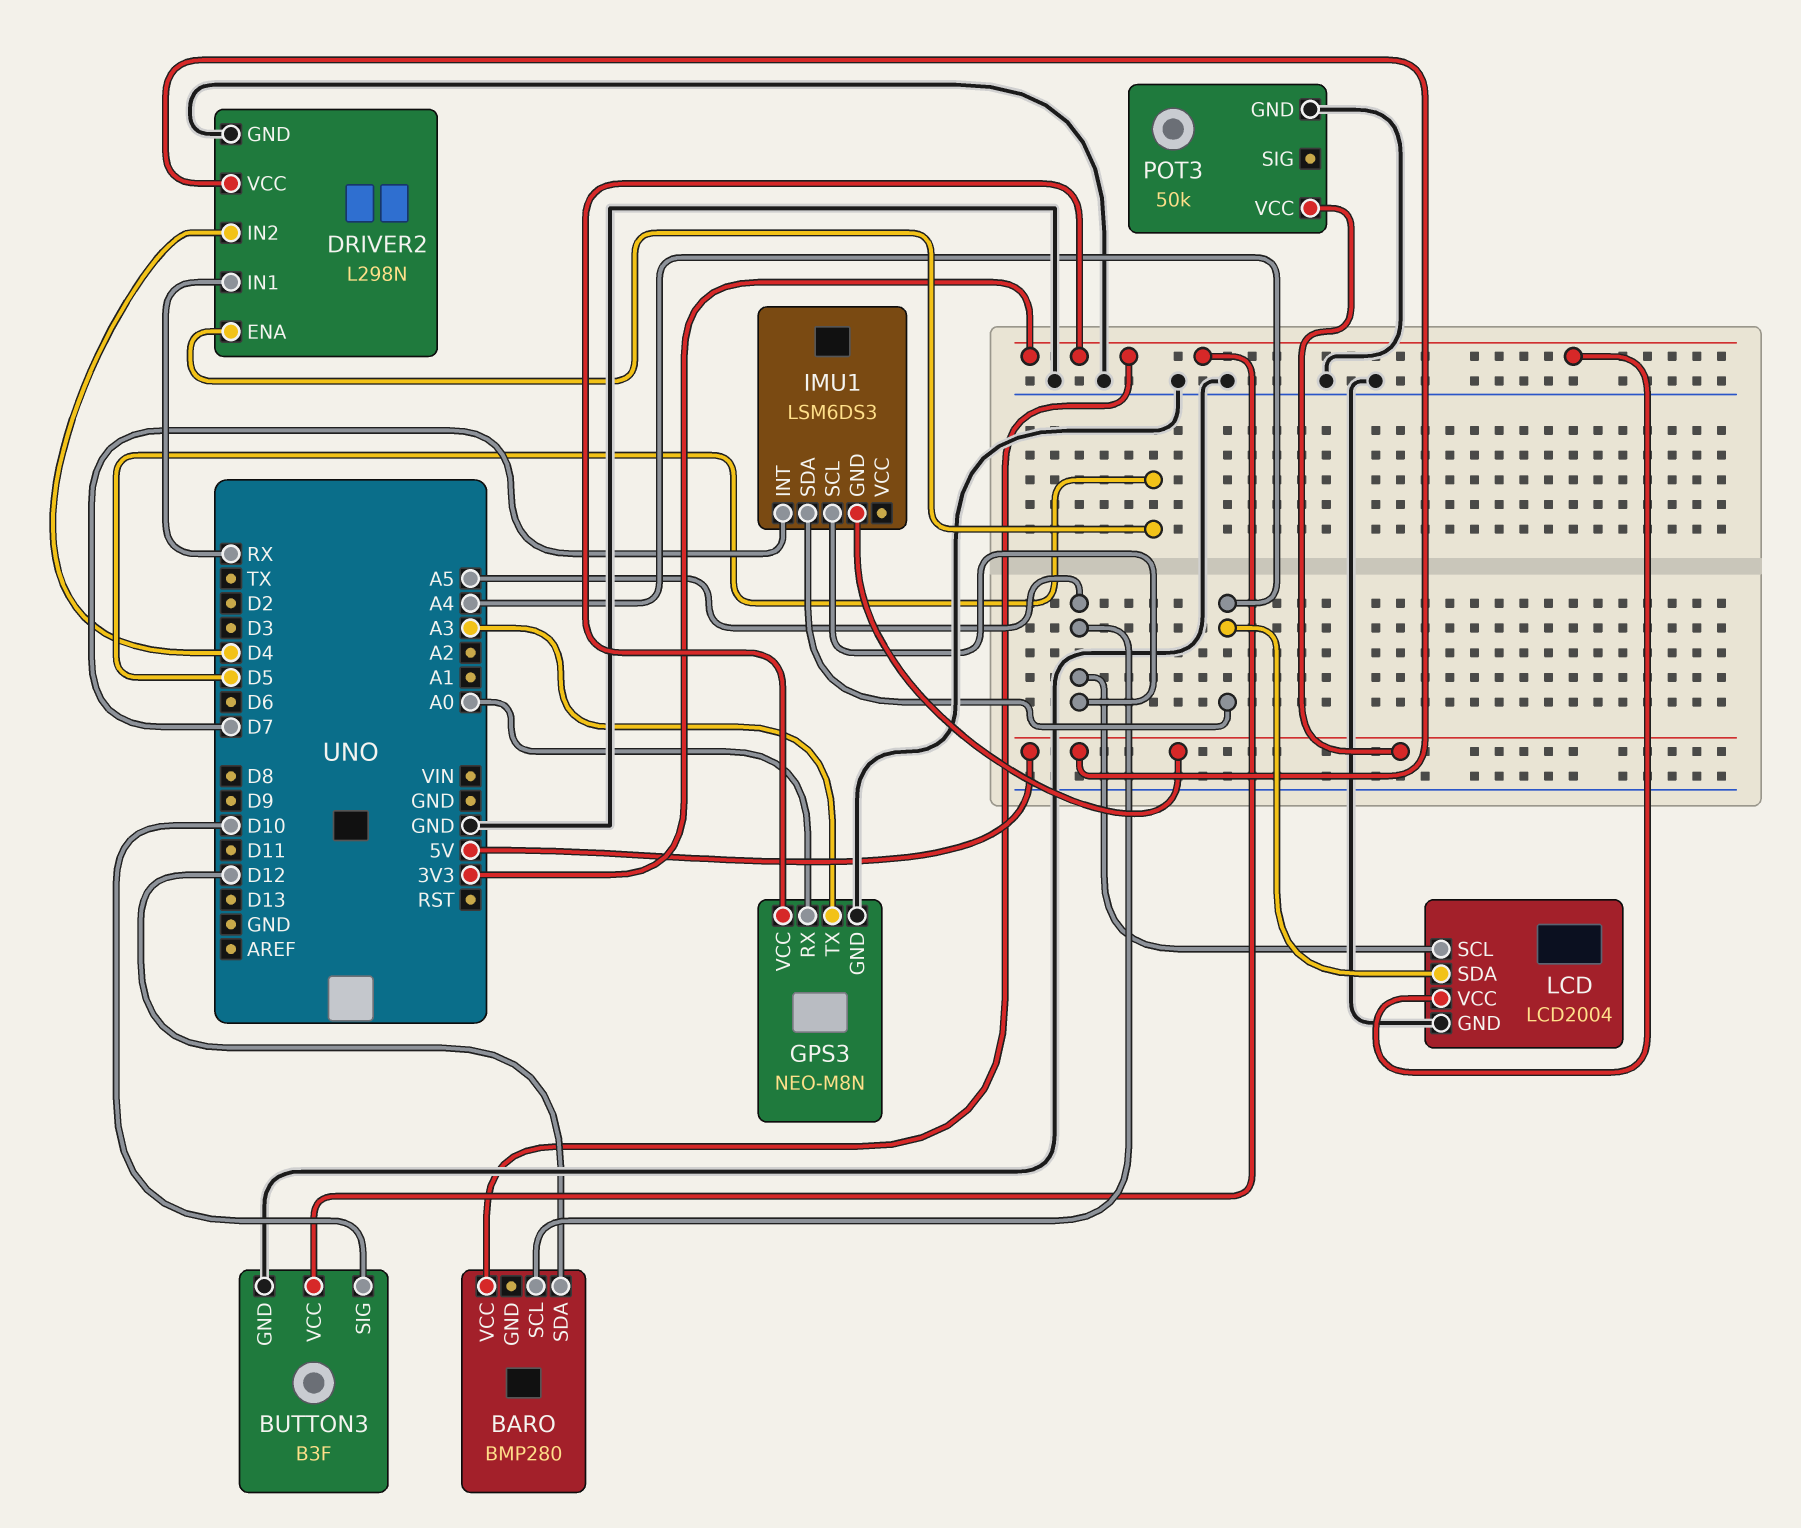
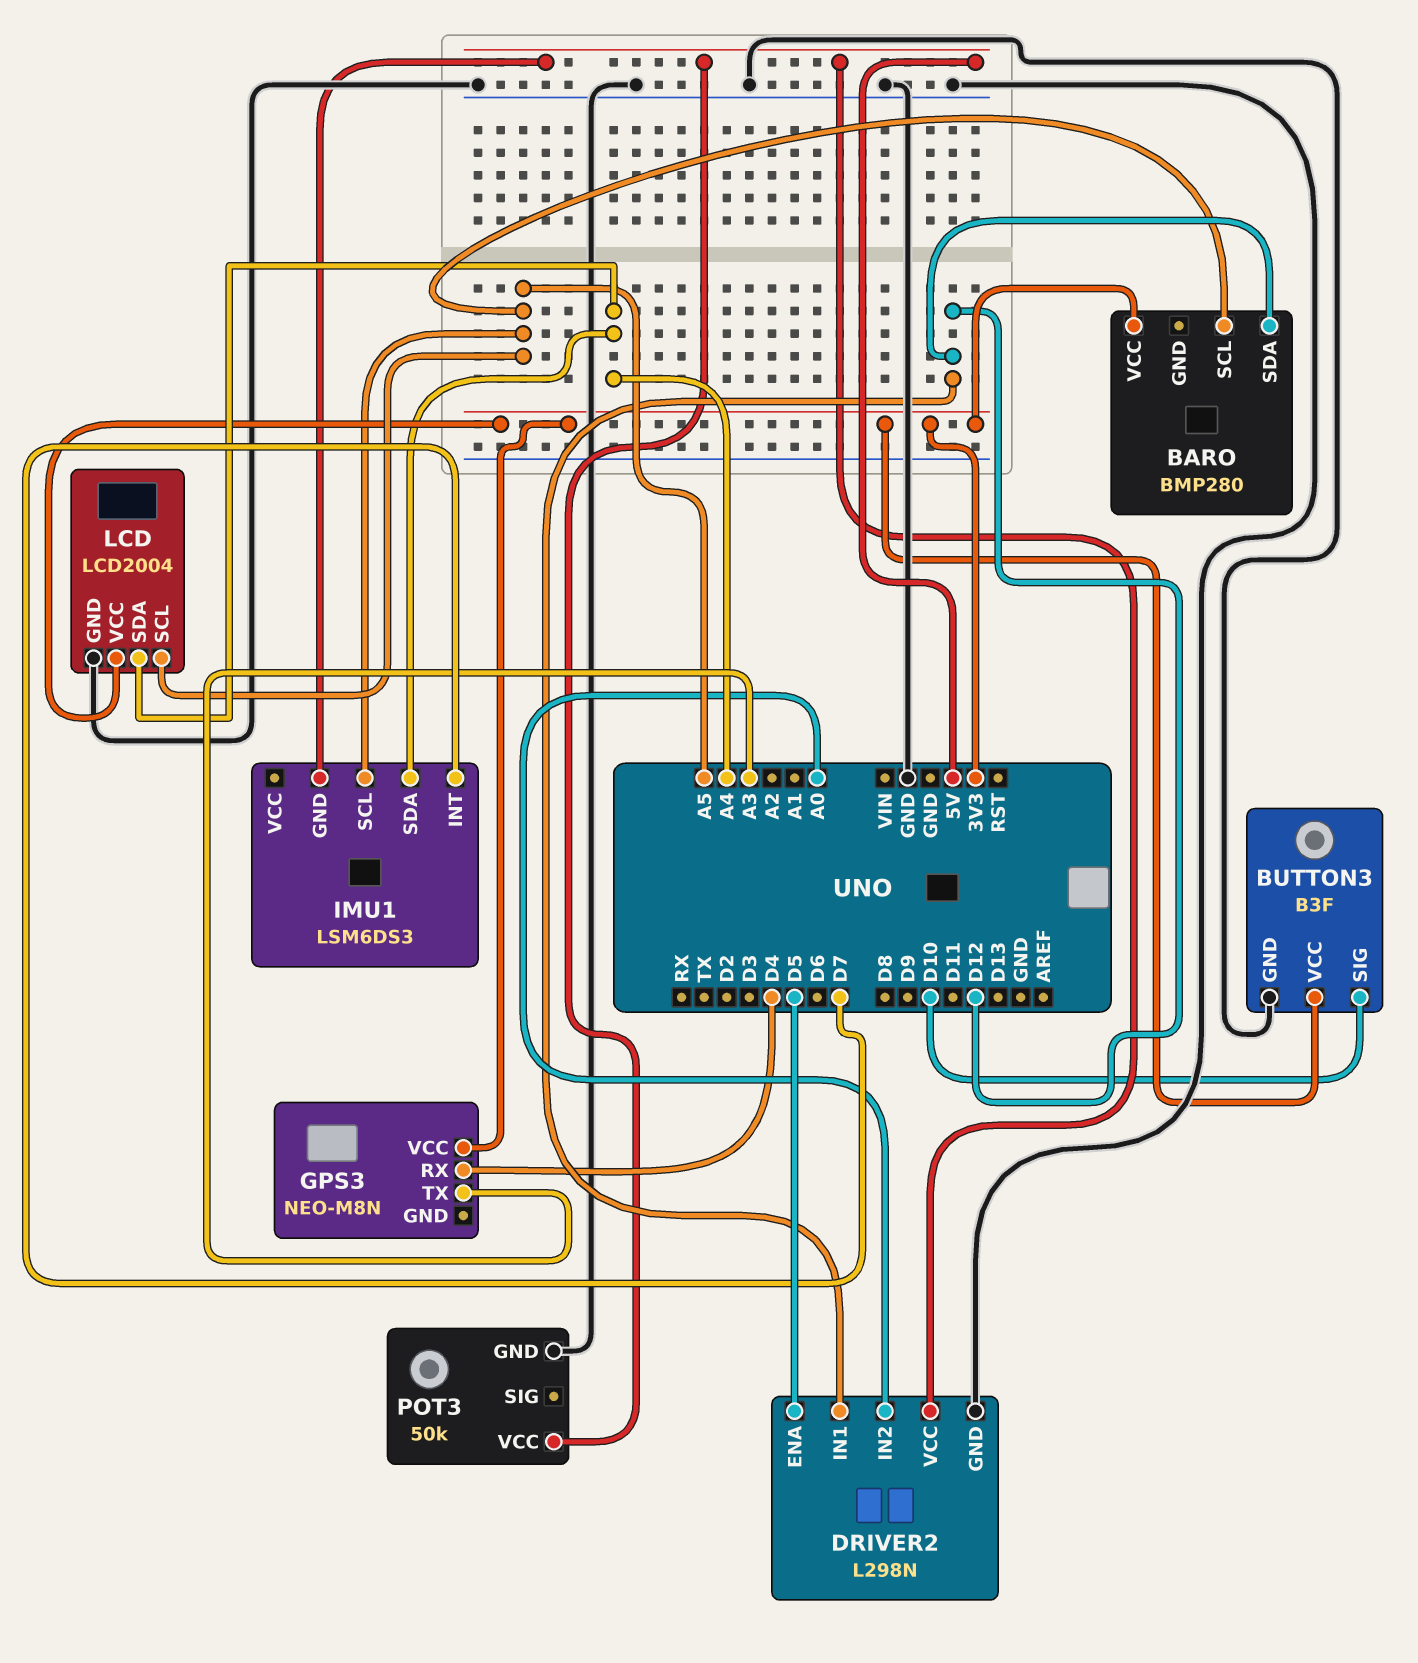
DRIVER2 pin IN1: RX -> D12
DRIVER2 pin IN2: D4 -> A0
GPS3 pin GND: GND -> none
GPS3 pin RX: A0 -> D4

